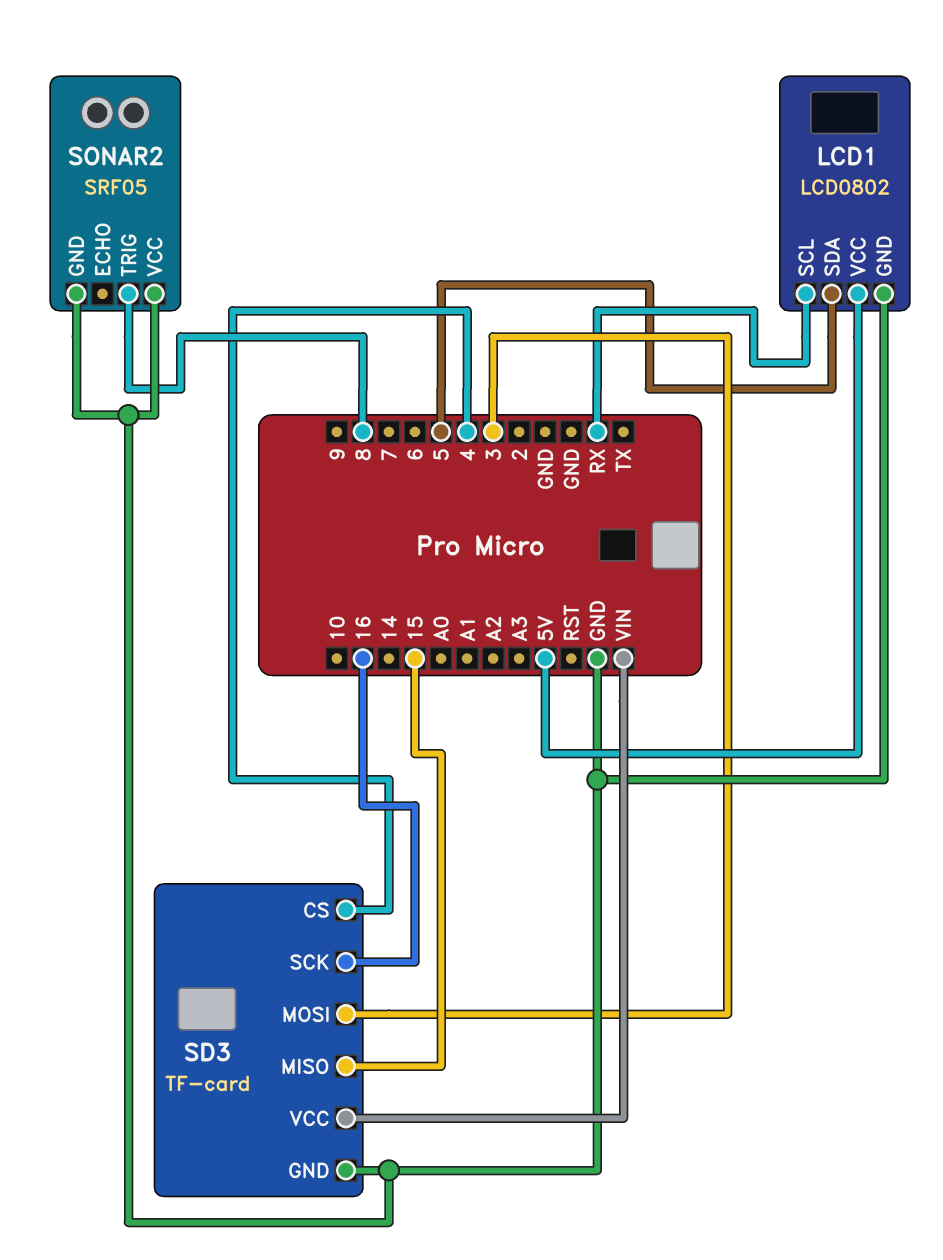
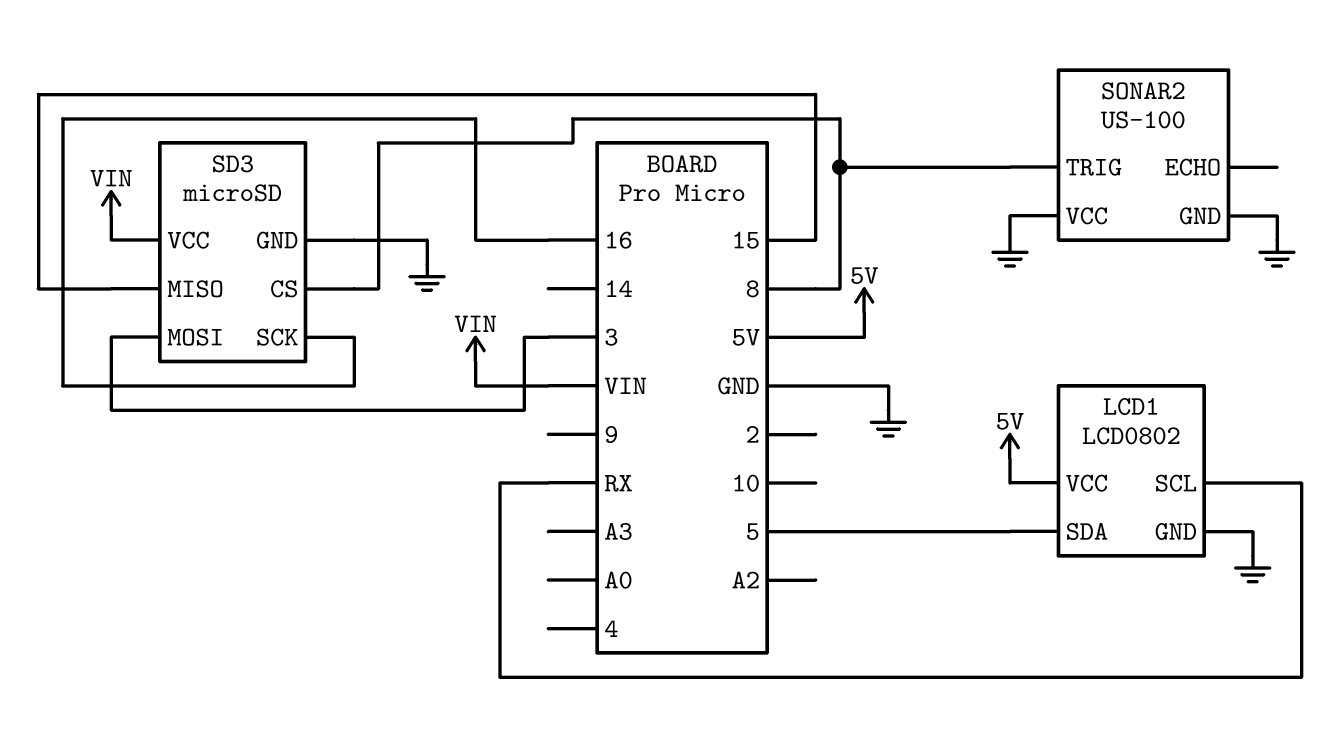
SD3: TF-card -> microSD
SD3 pin CS: 4 -> 8
SONAR2: SRF05 -> US-100

